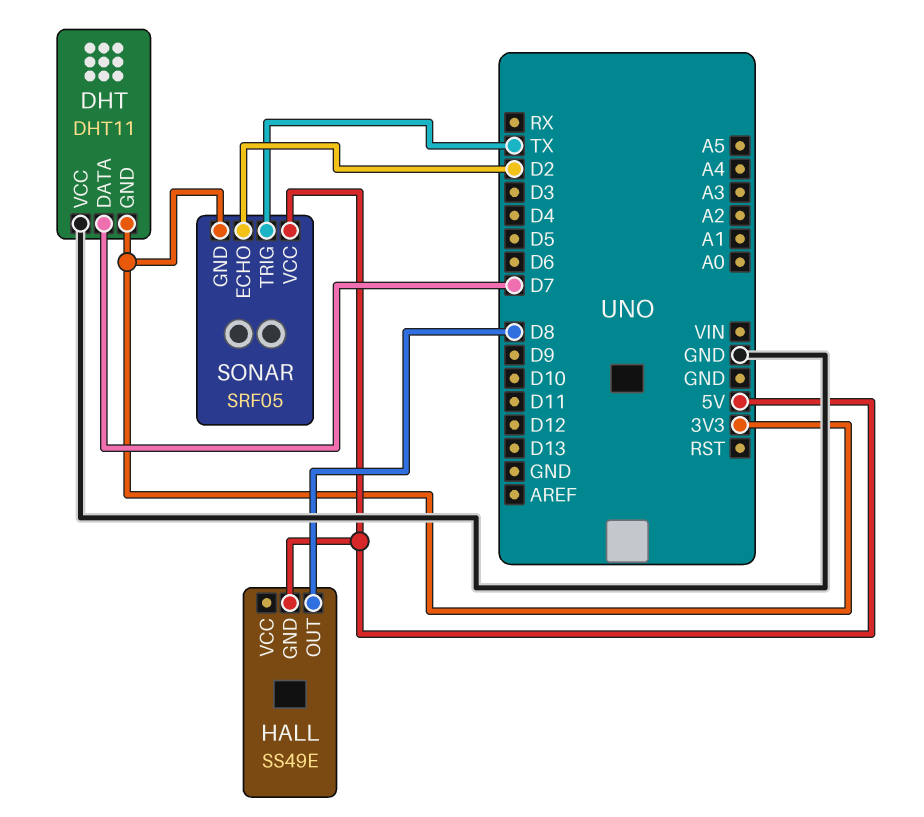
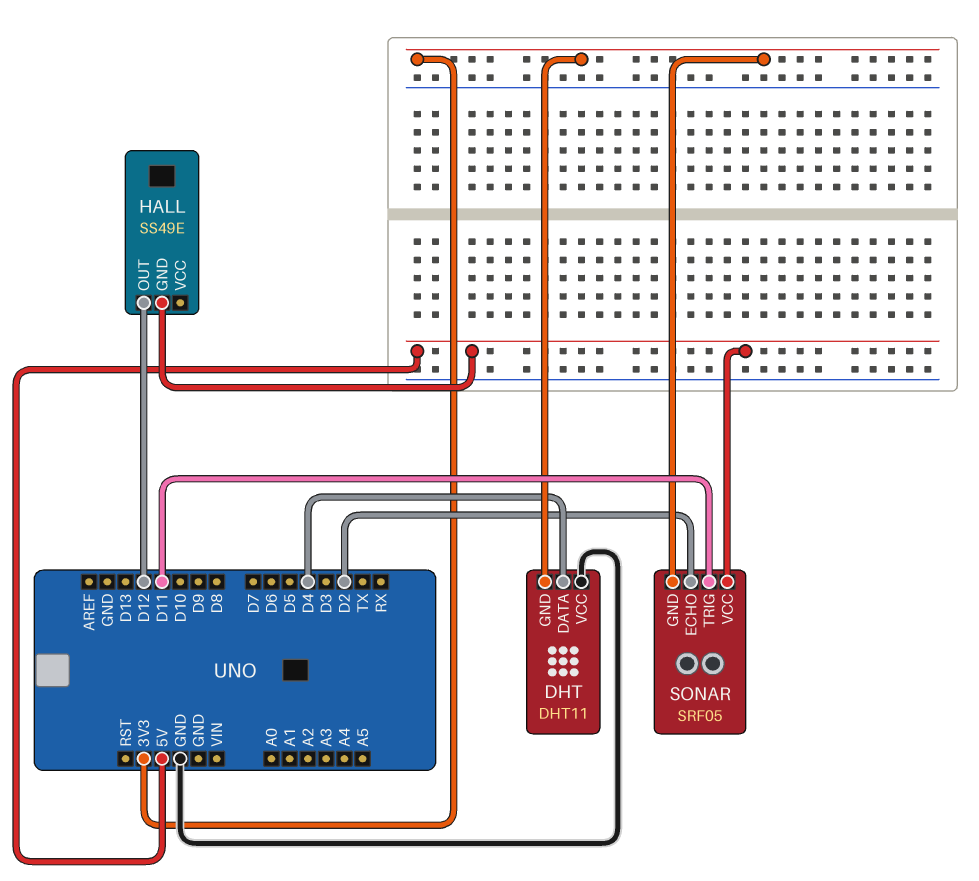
DHT pin DATA: D7 -> D4
HALL pin OUT: D8 -> D12
SONAR pin TRIG: TX -> D11

